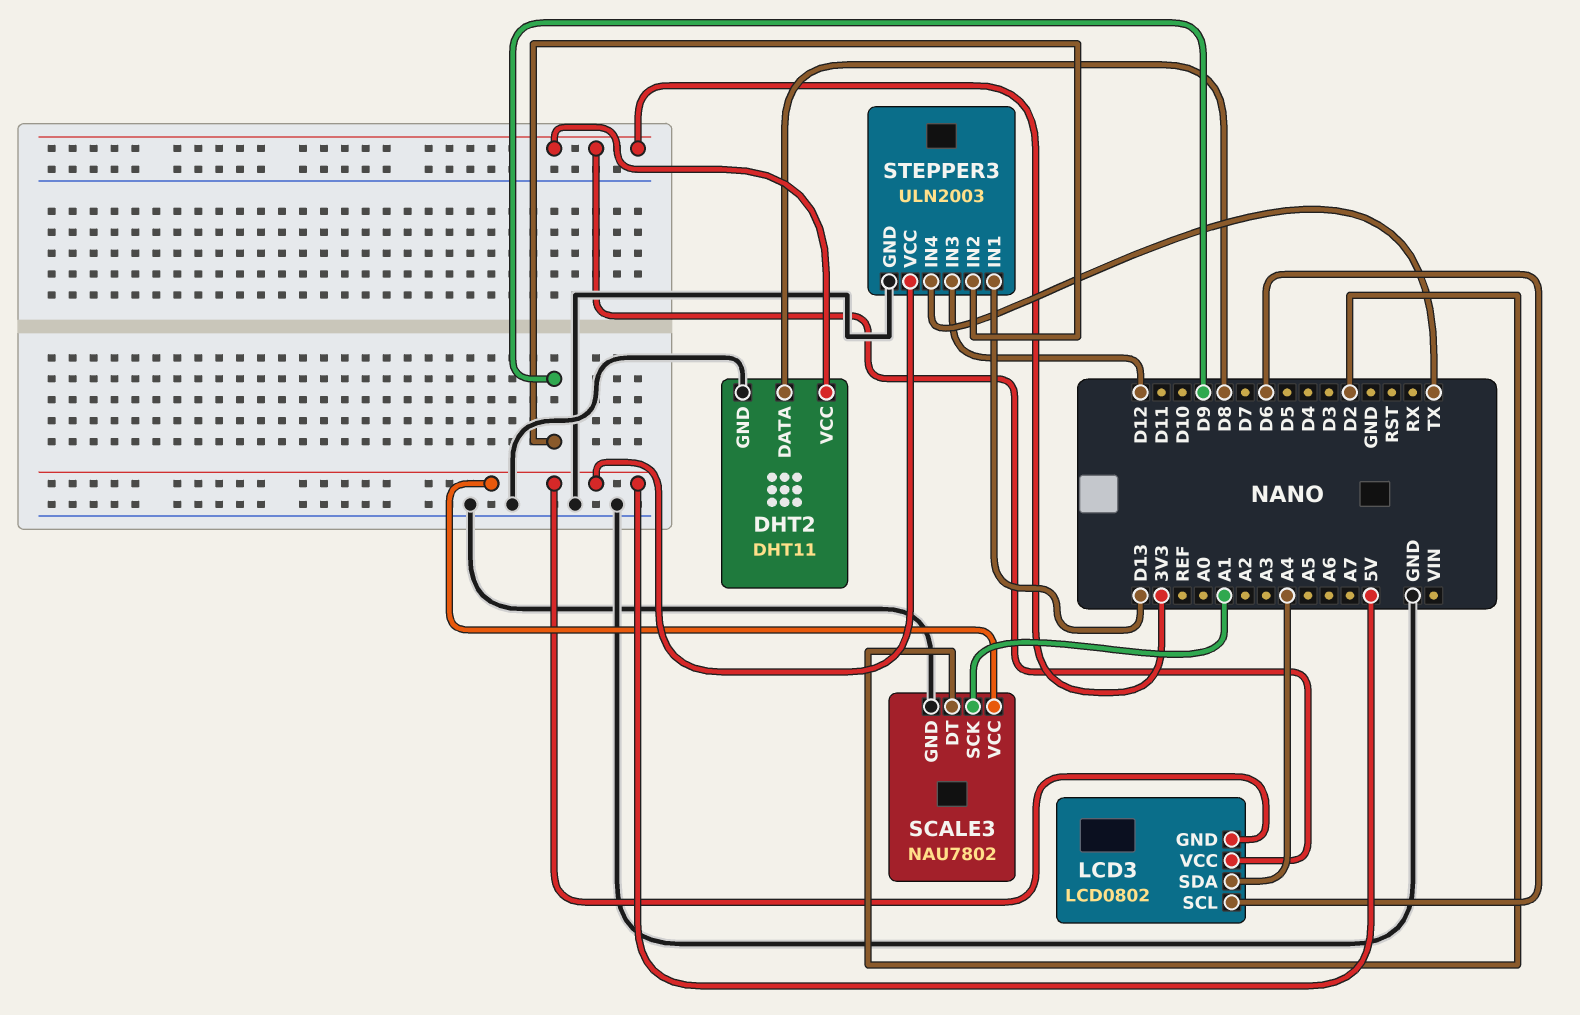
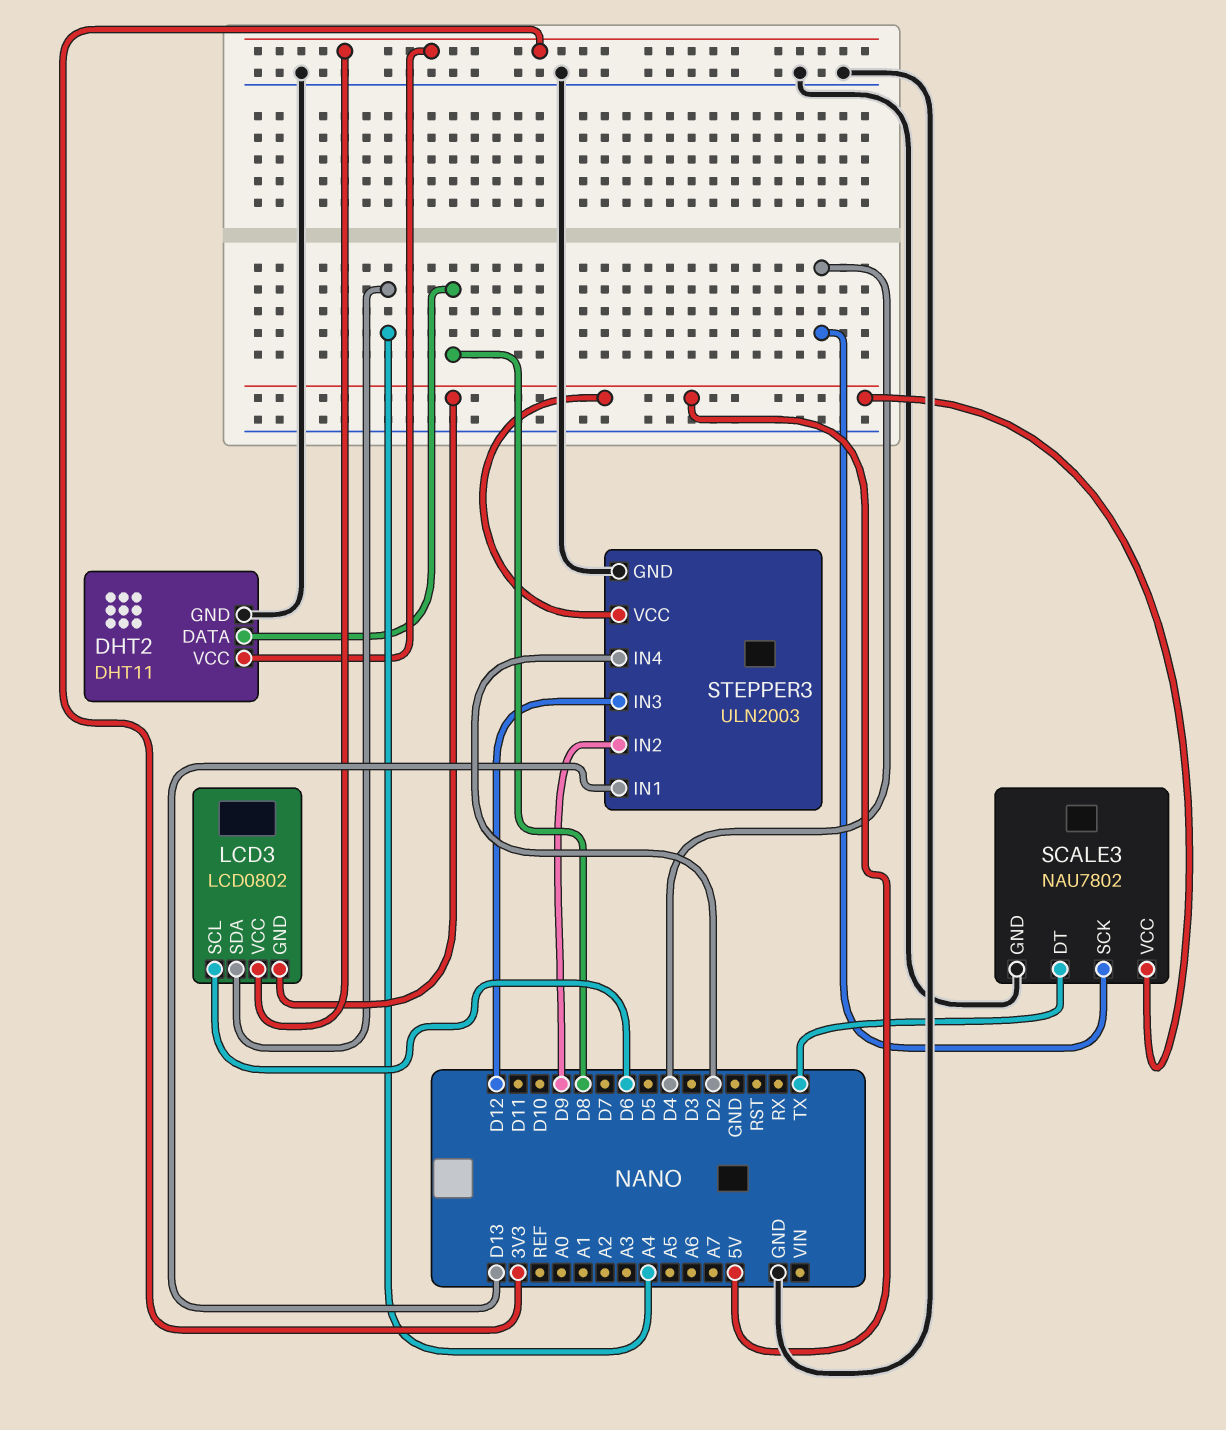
SCALE3 pin DT: D2 -> TX
SCALE3 pin SCK: A1 -> D4
STEPPER3 pin IN4: TX -> D2

